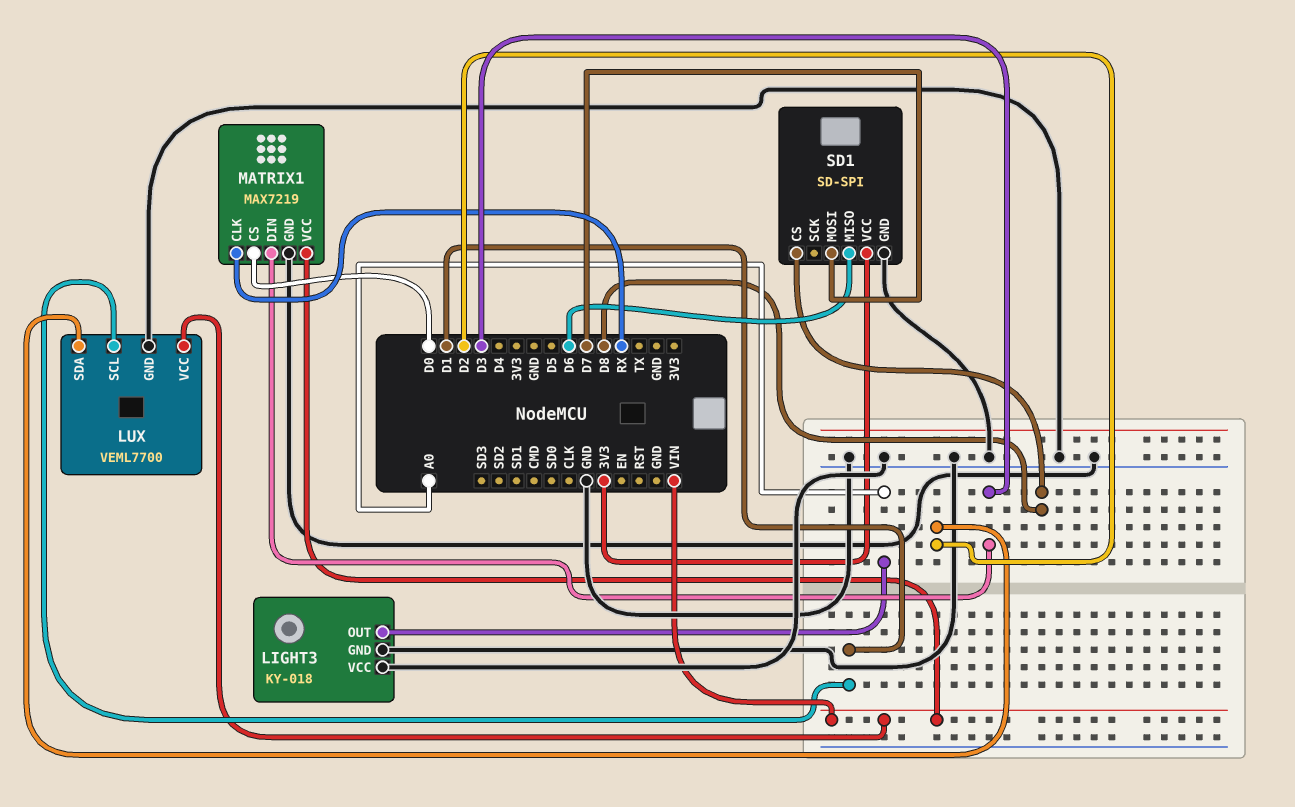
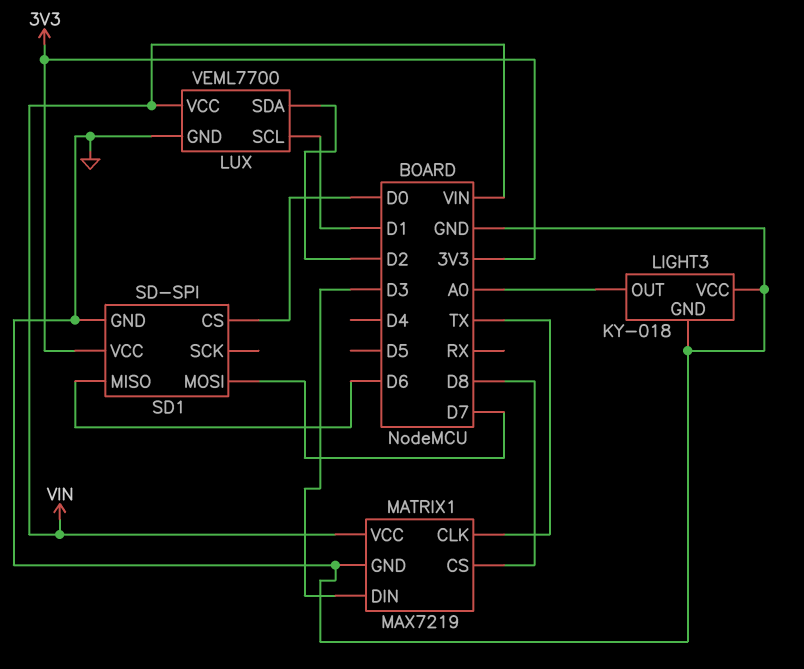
MATRIX1 pin CLK: RX -> TX
MATRIX1 pin CS: D0 -> D8
SD1 pin CS: D8 -> D0

